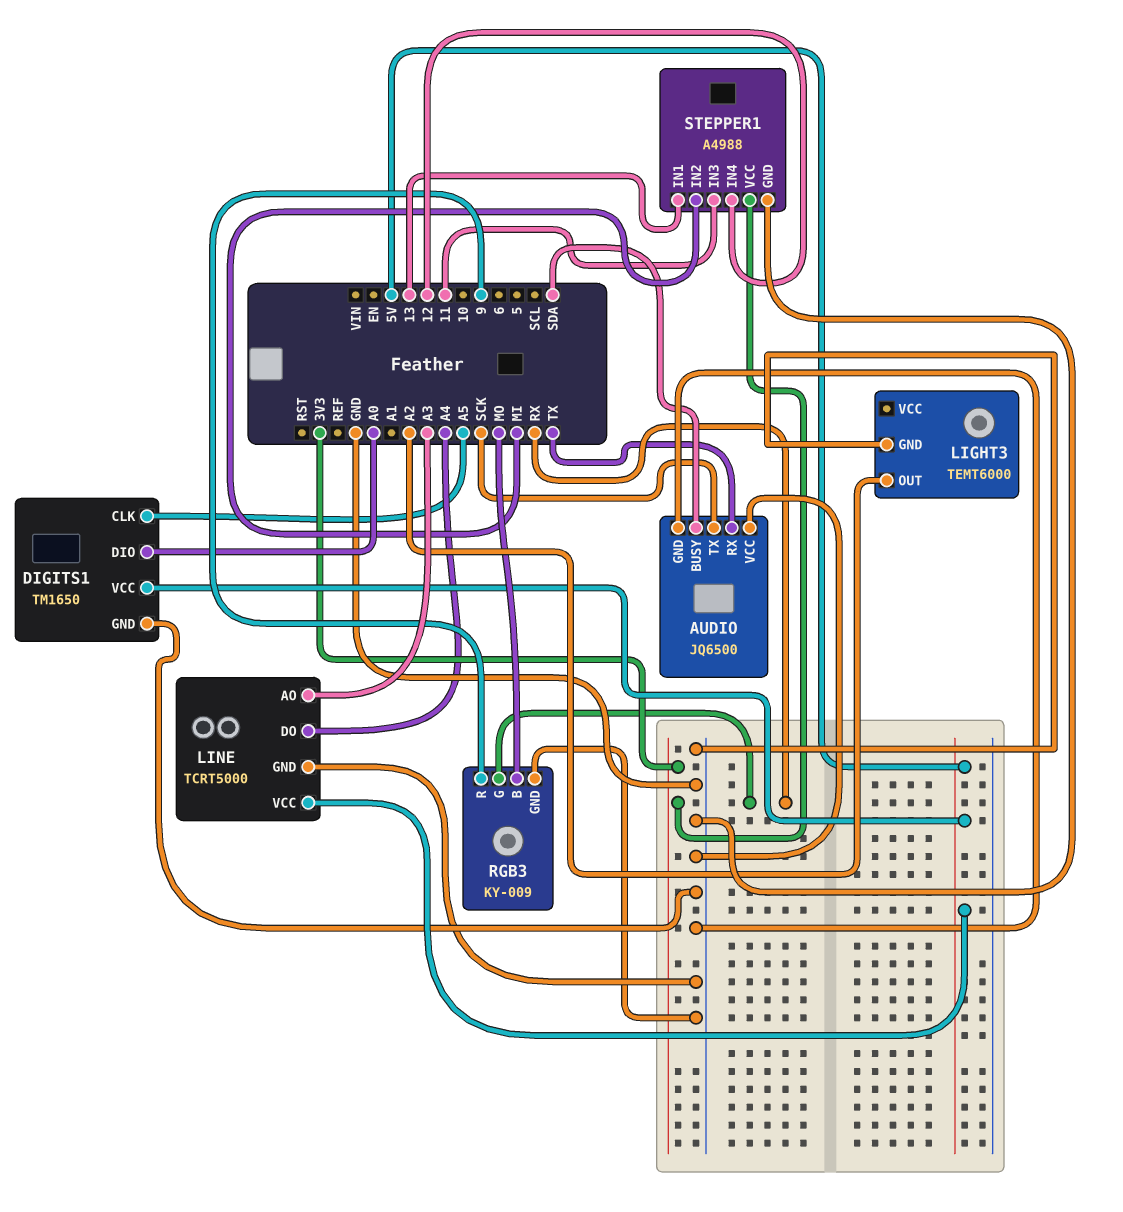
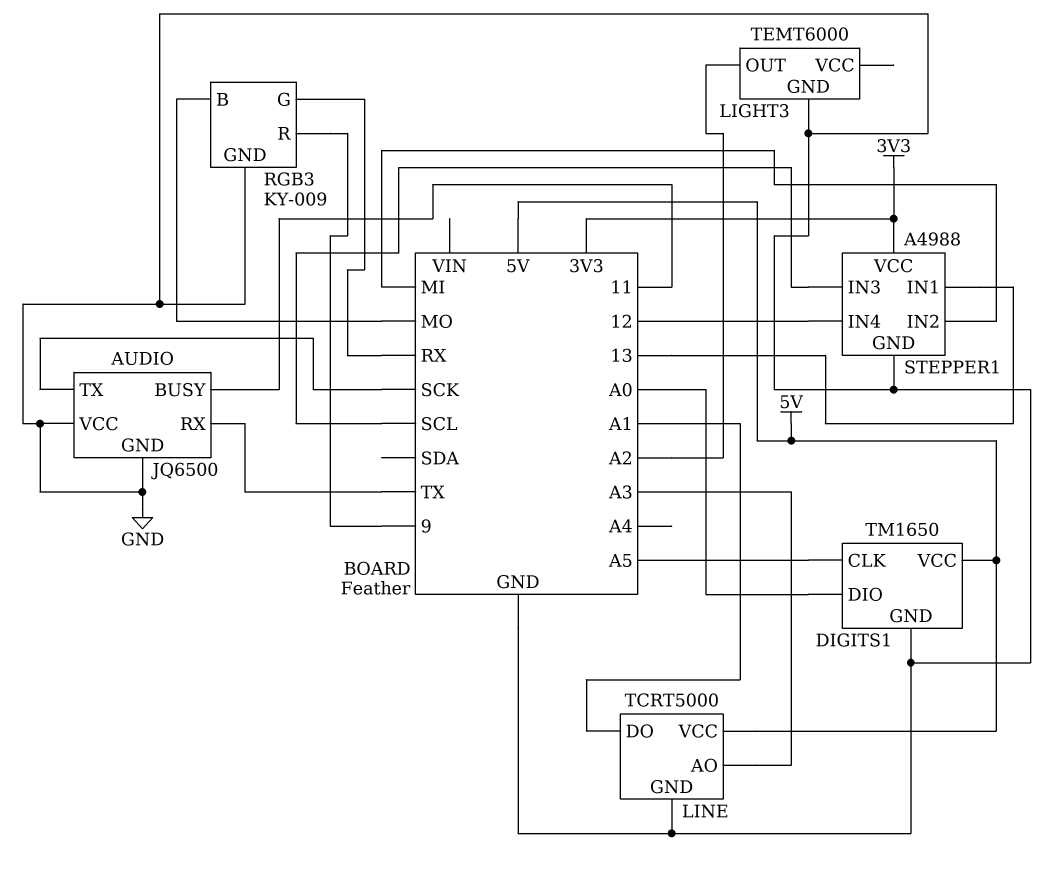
AUDIO pin BUSY: SDA -> 11
LINE pin DO: A4 -> A1
STEPPER1 pin IN3: 11 -> SCL

